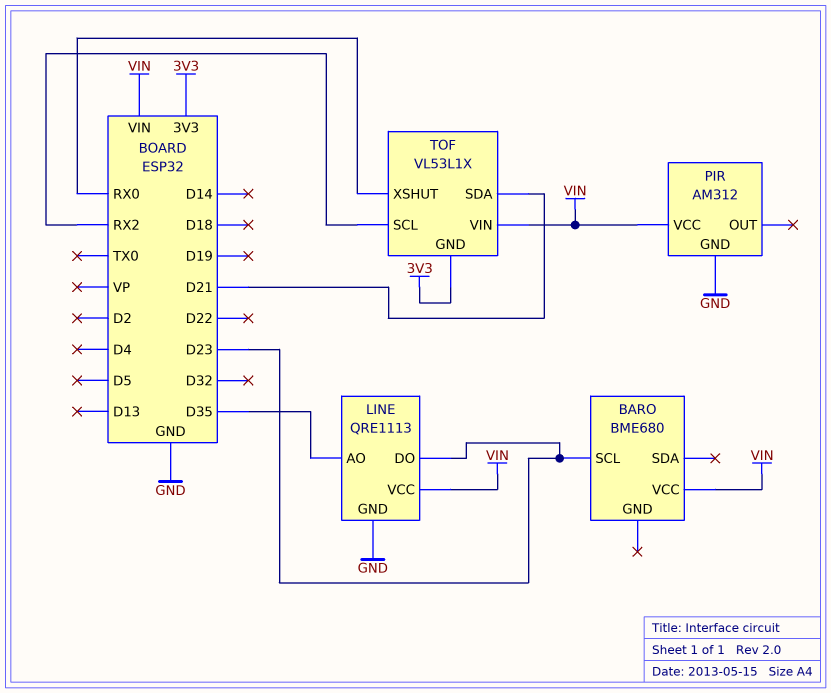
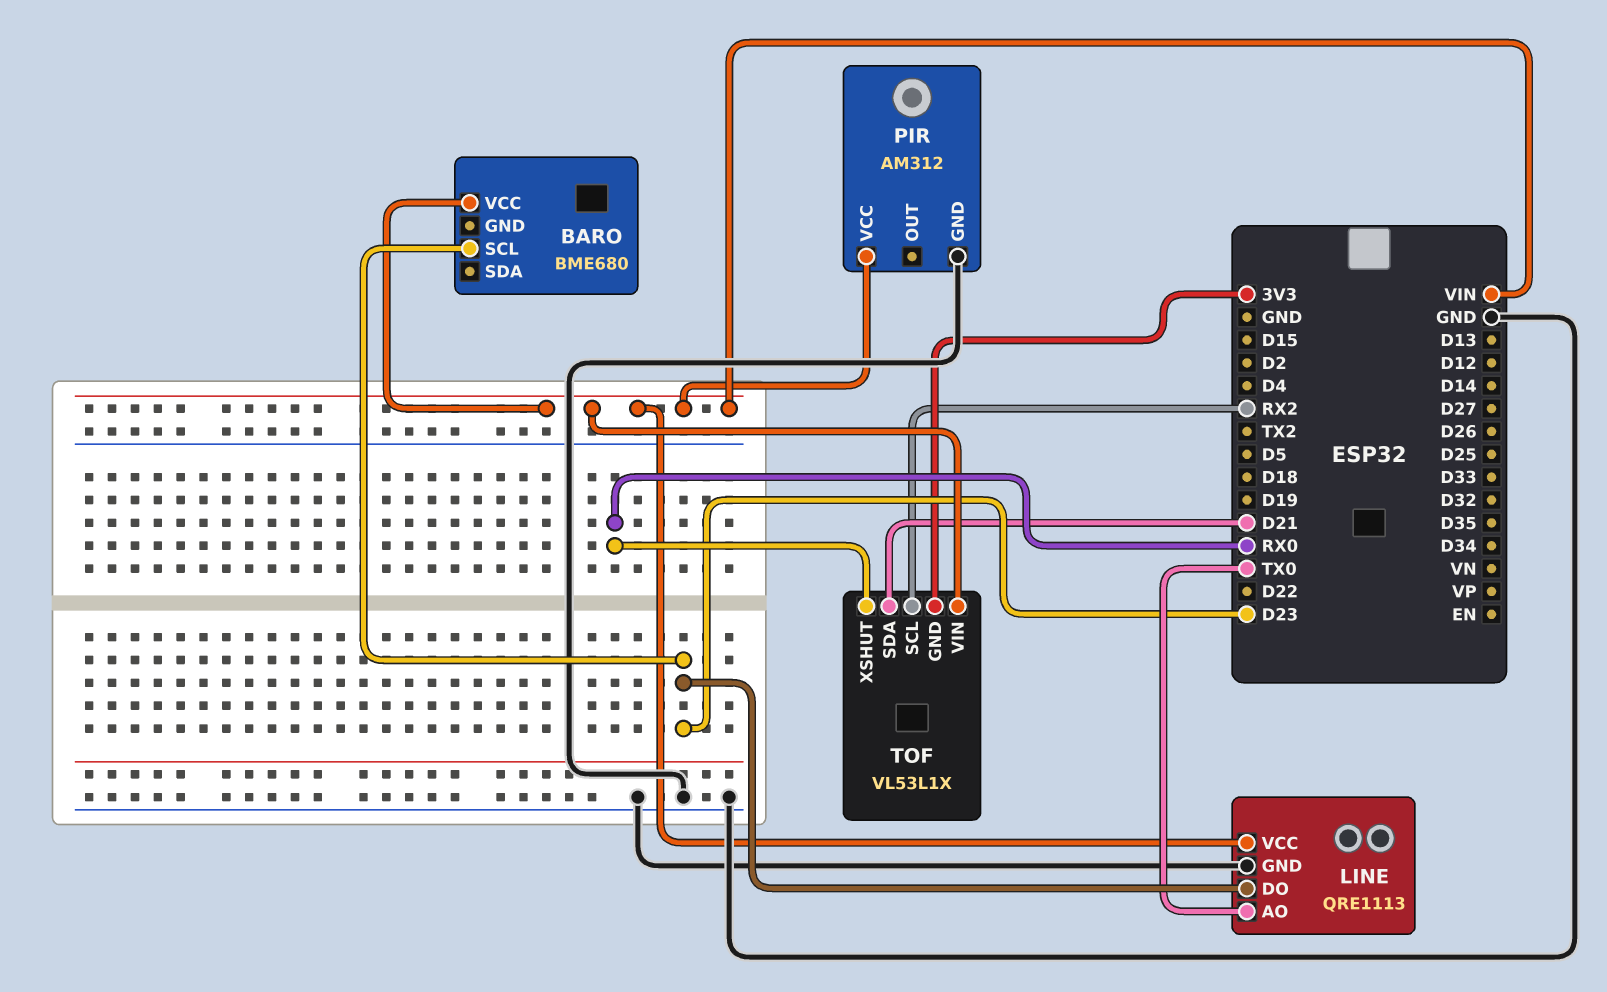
LINE pin AO: D35 -> TX0

